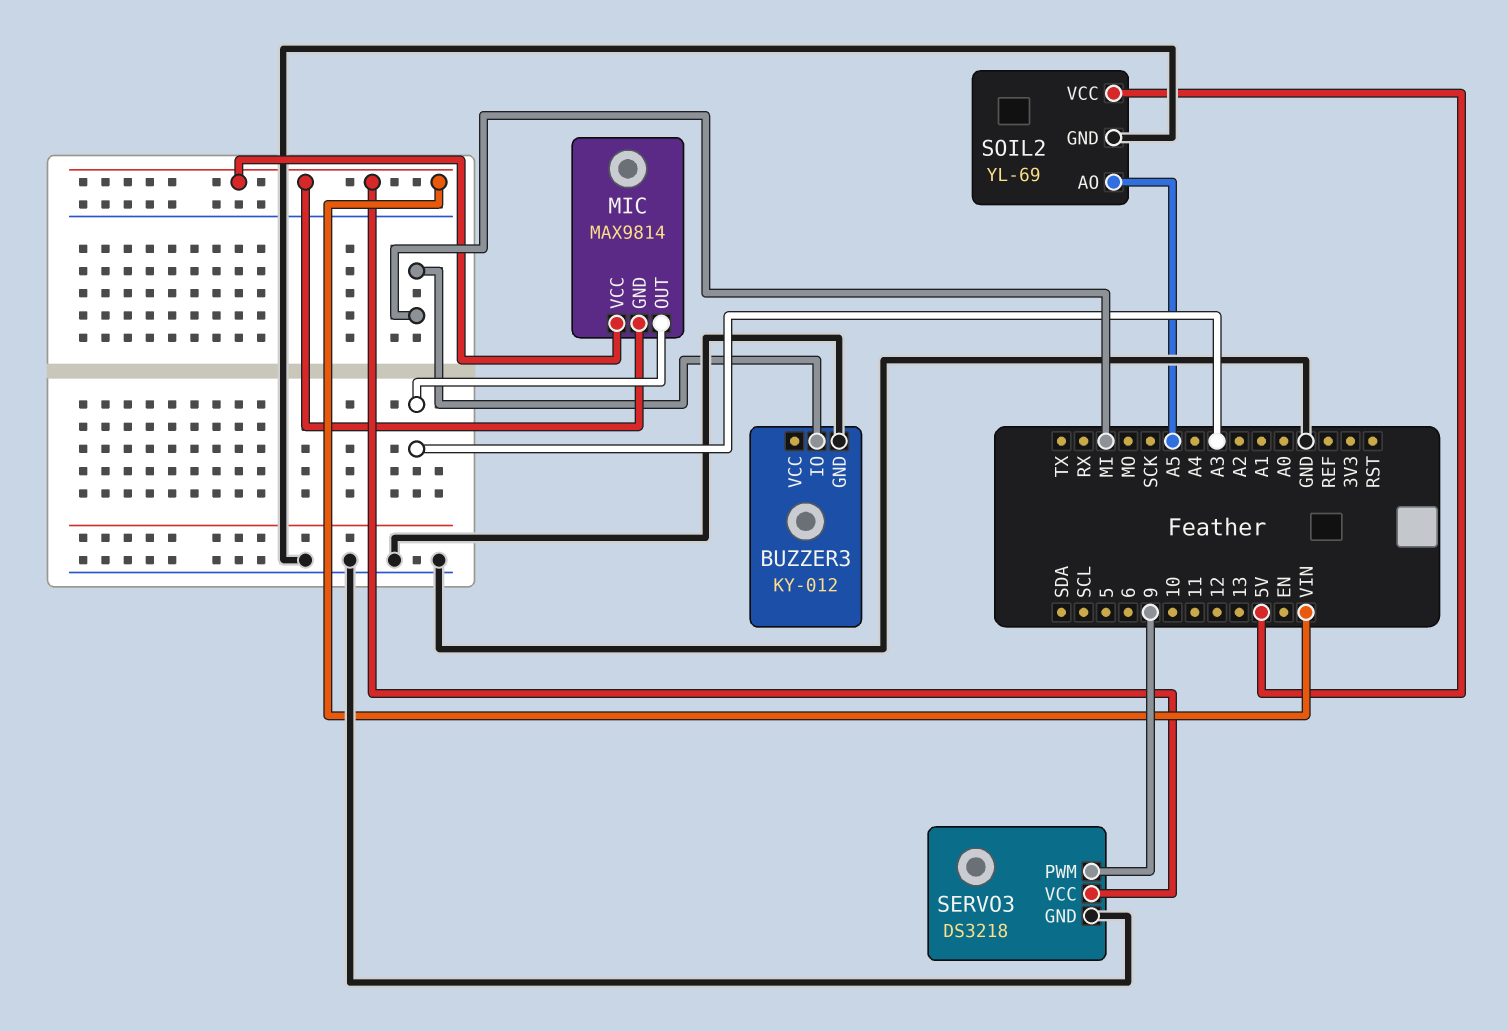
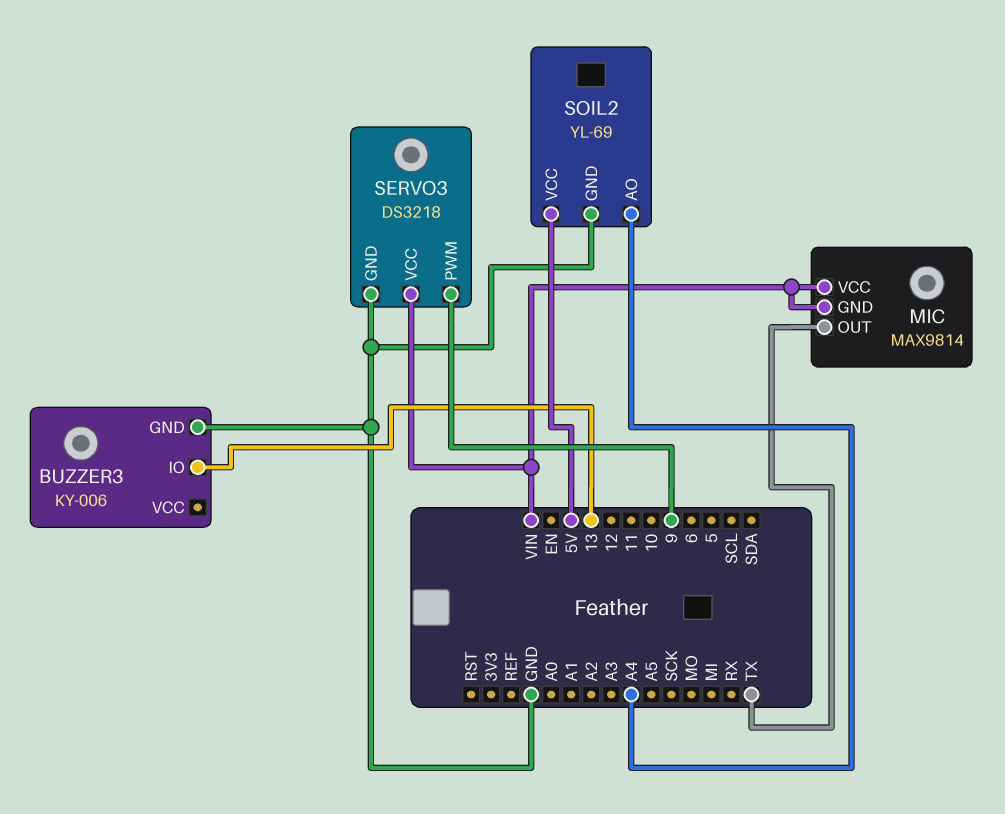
BUZZER3: KY-012 -> KY-006
BUZZER3 pin IO: MI -> 13
MIC pin OUT: A3 -> TX
SOIL2 pin AO: A5 -> A4

